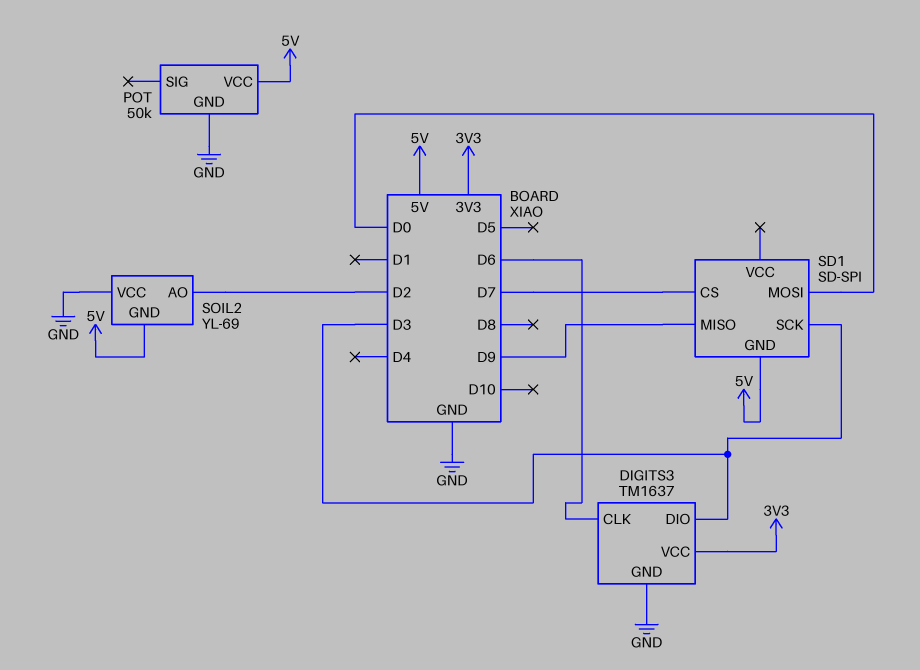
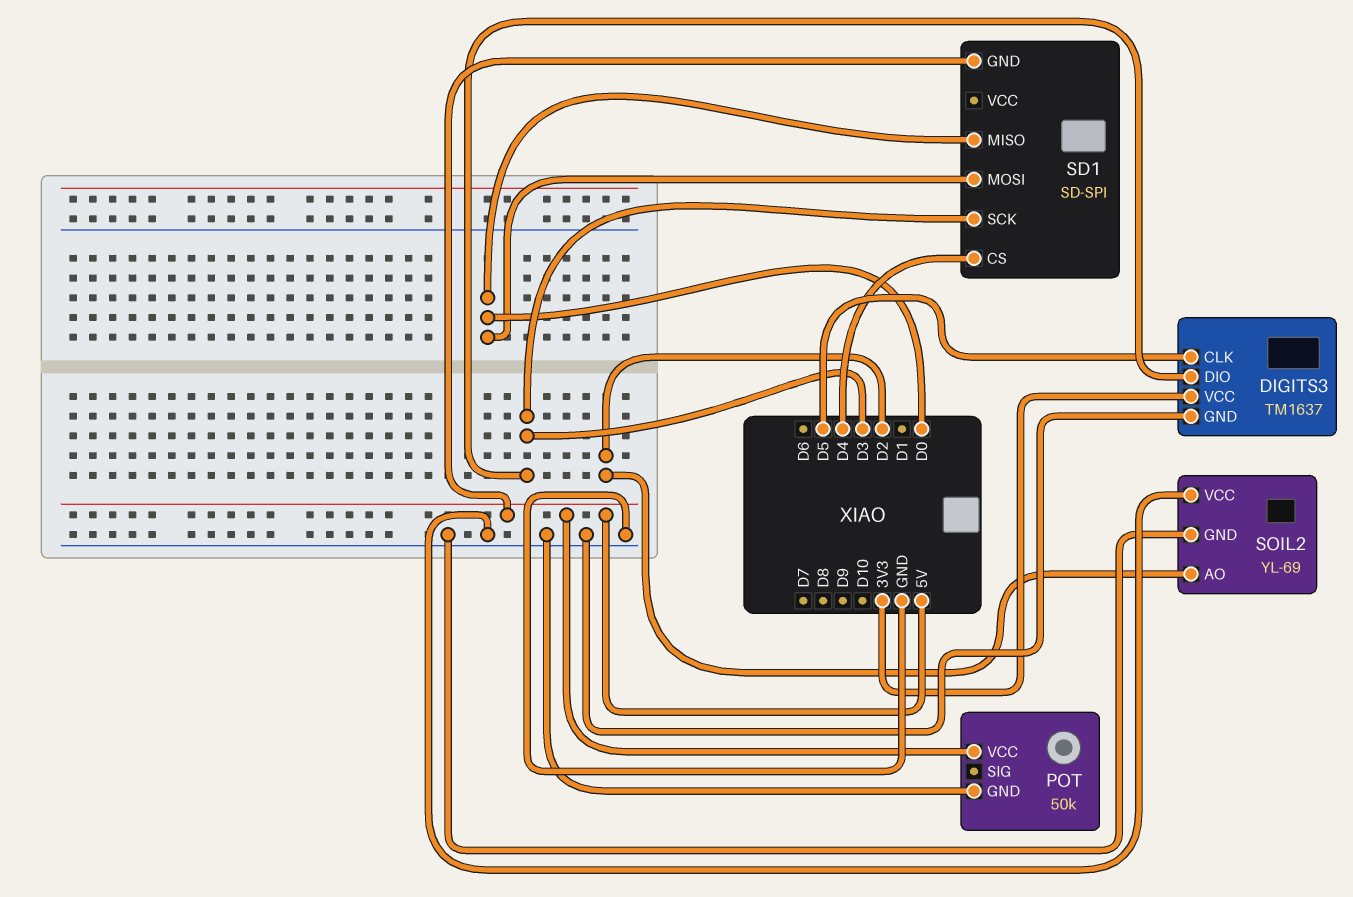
DIGITS3 pin CLK: D6 -> D5
SD1 pin CS: D7 -> D4
SD1 pin MISO: D9 -> D0
SOIL2 pin GND: 5V -> GND

